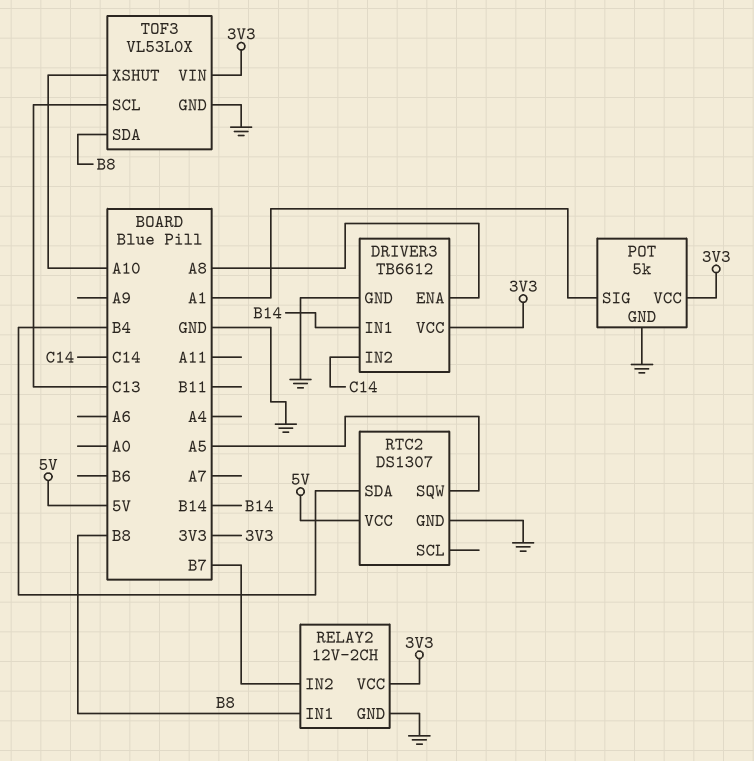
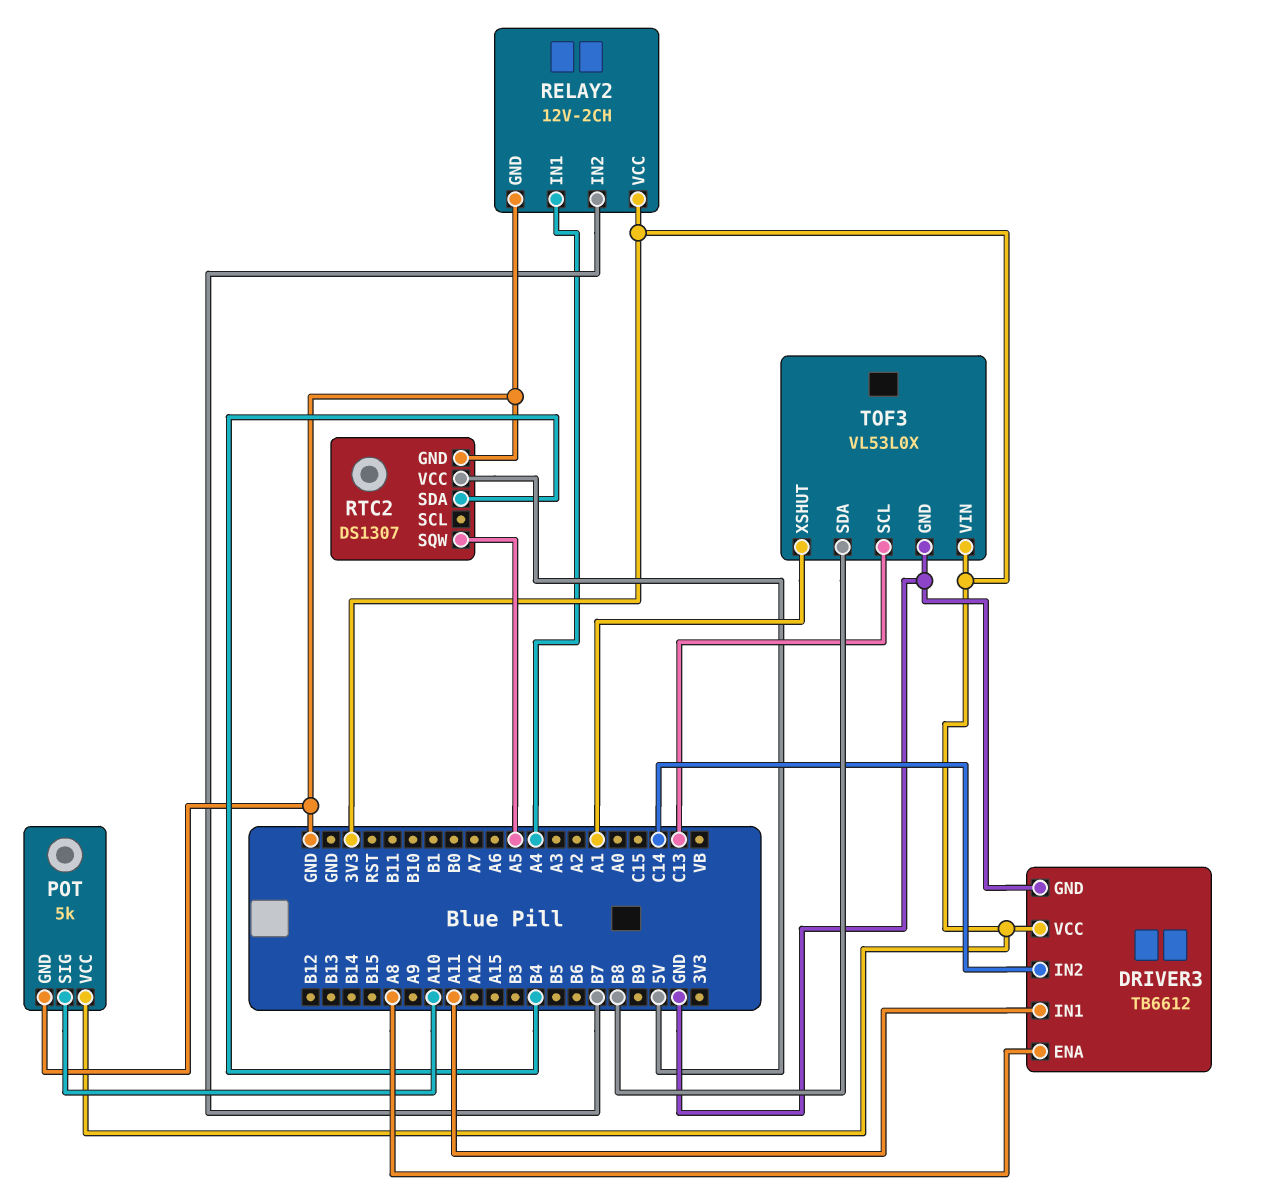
DRIVER3 pin IN1: B14 -> A11
POT pin SIG: A1 -> A10
RELAY2 pin IN1: B8 -> A4
TOF3 pin XSHUT: A10 -> A1

